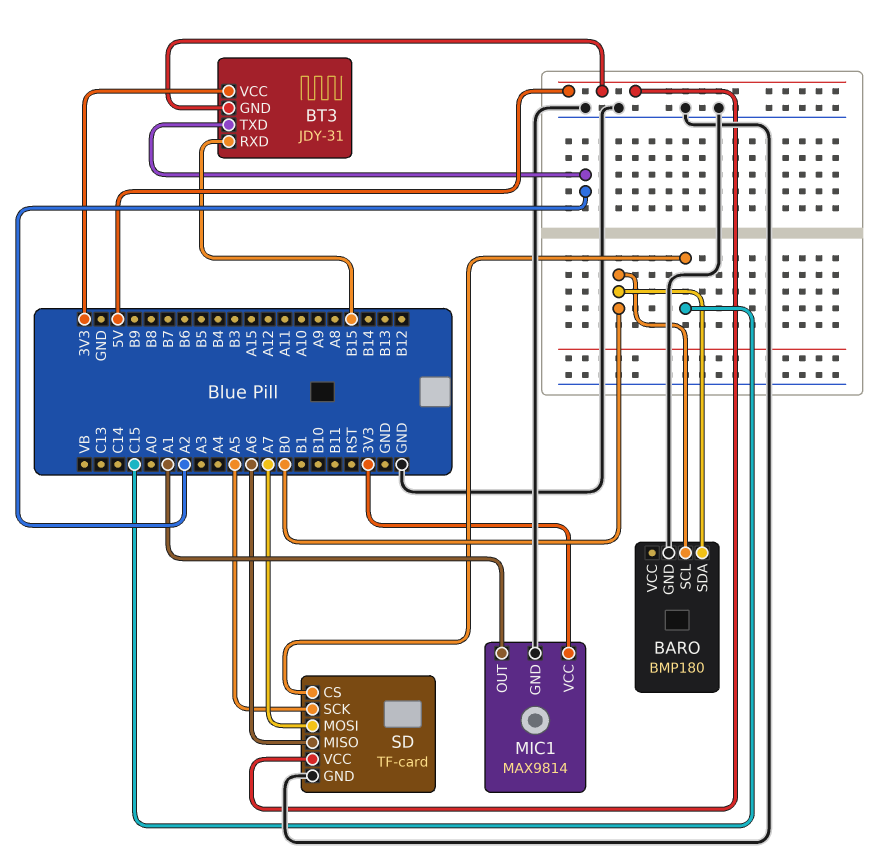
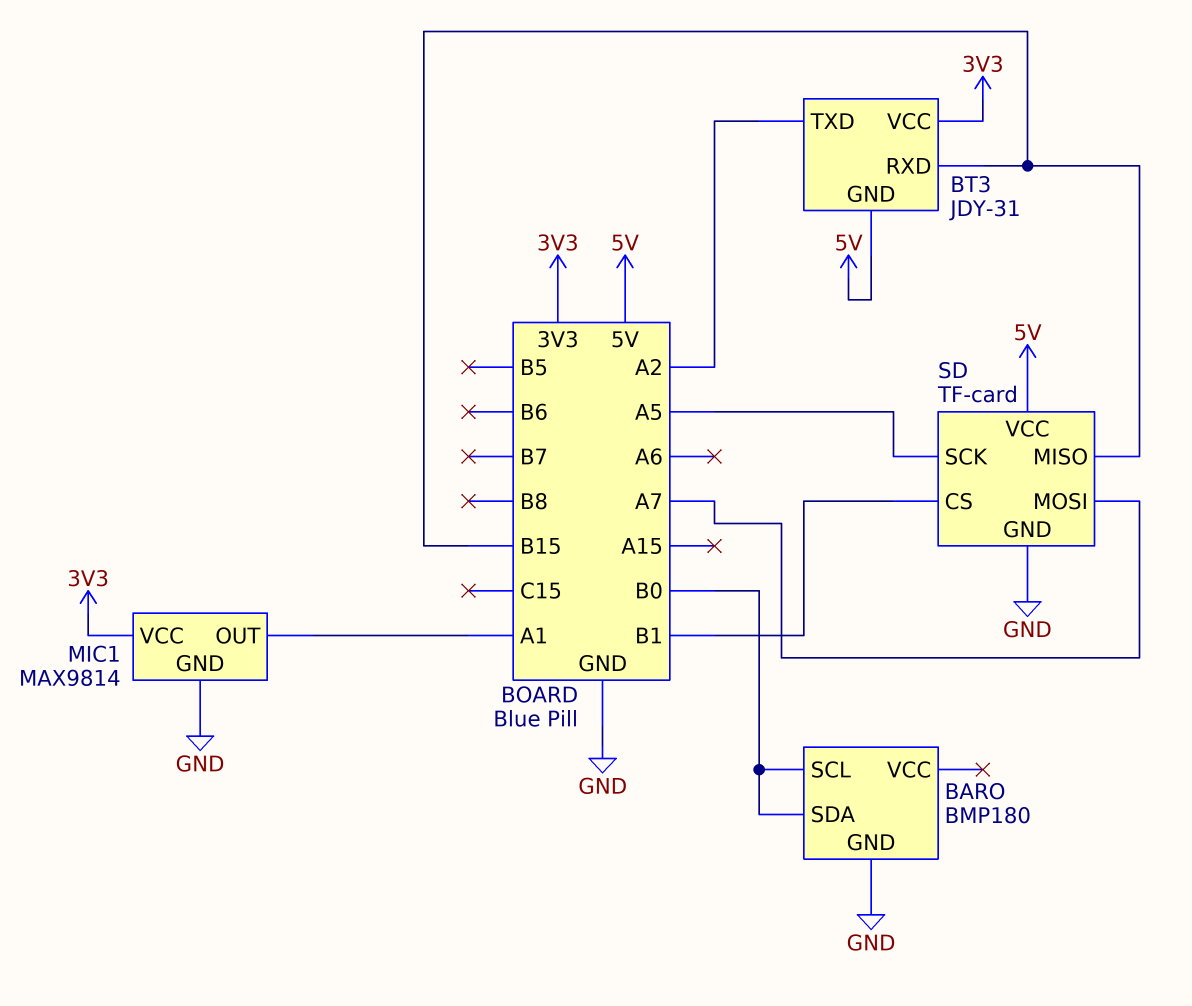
SD pin CS: C15 -> B1
SD pin MISO: A6 -> B15

